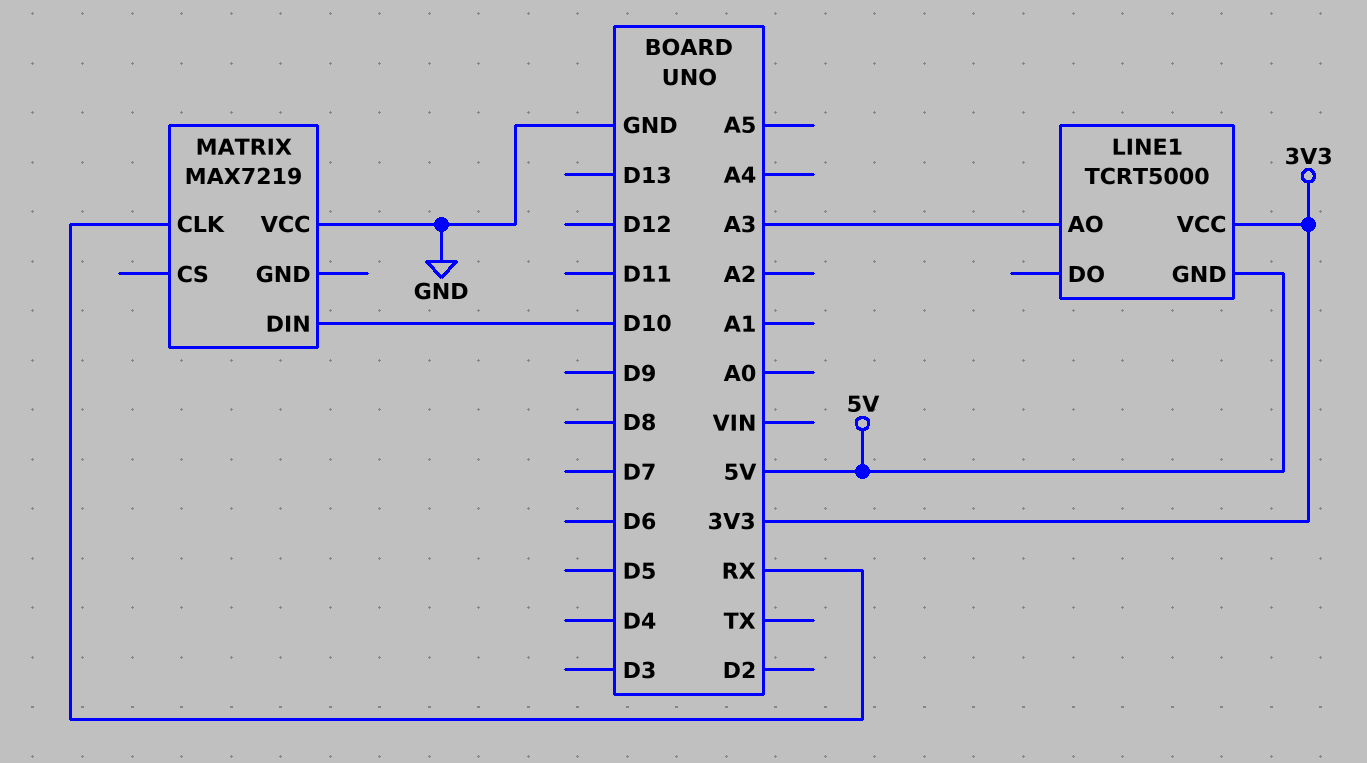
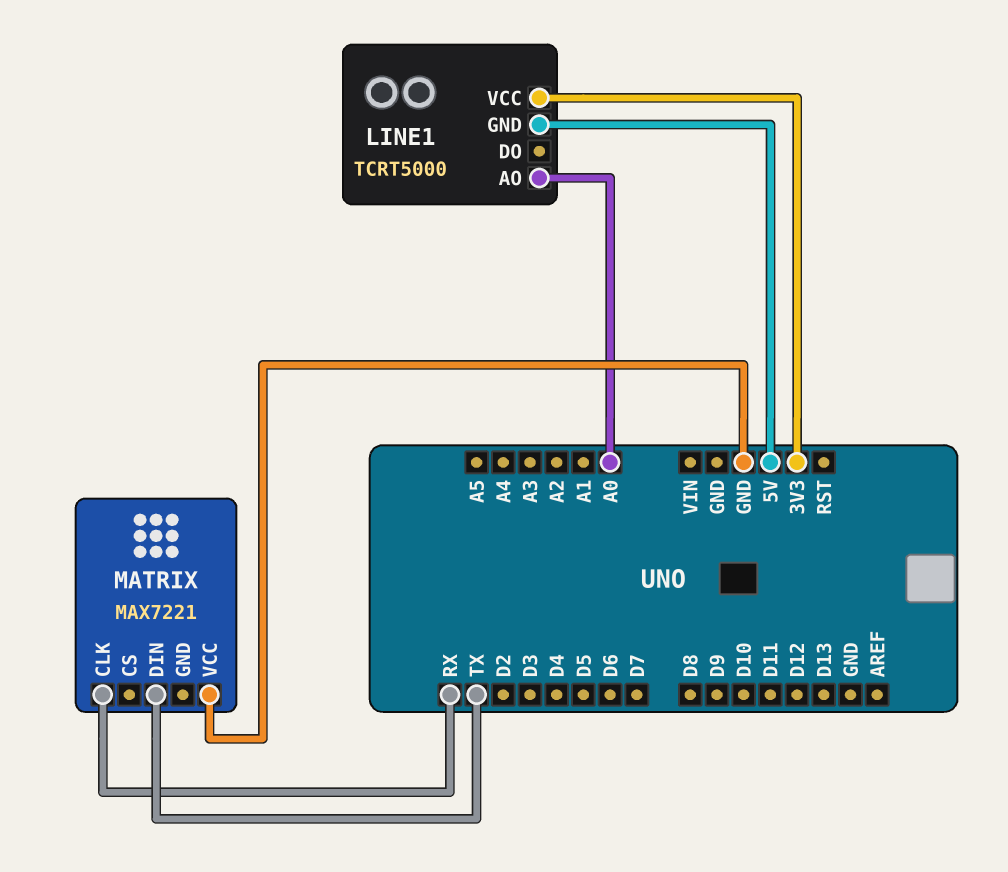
LINE1 pin AO: A3 -> A0
MATRIX: MAX7219 -> MAX7221
MATRIX pin DIN: D10 -> TX

